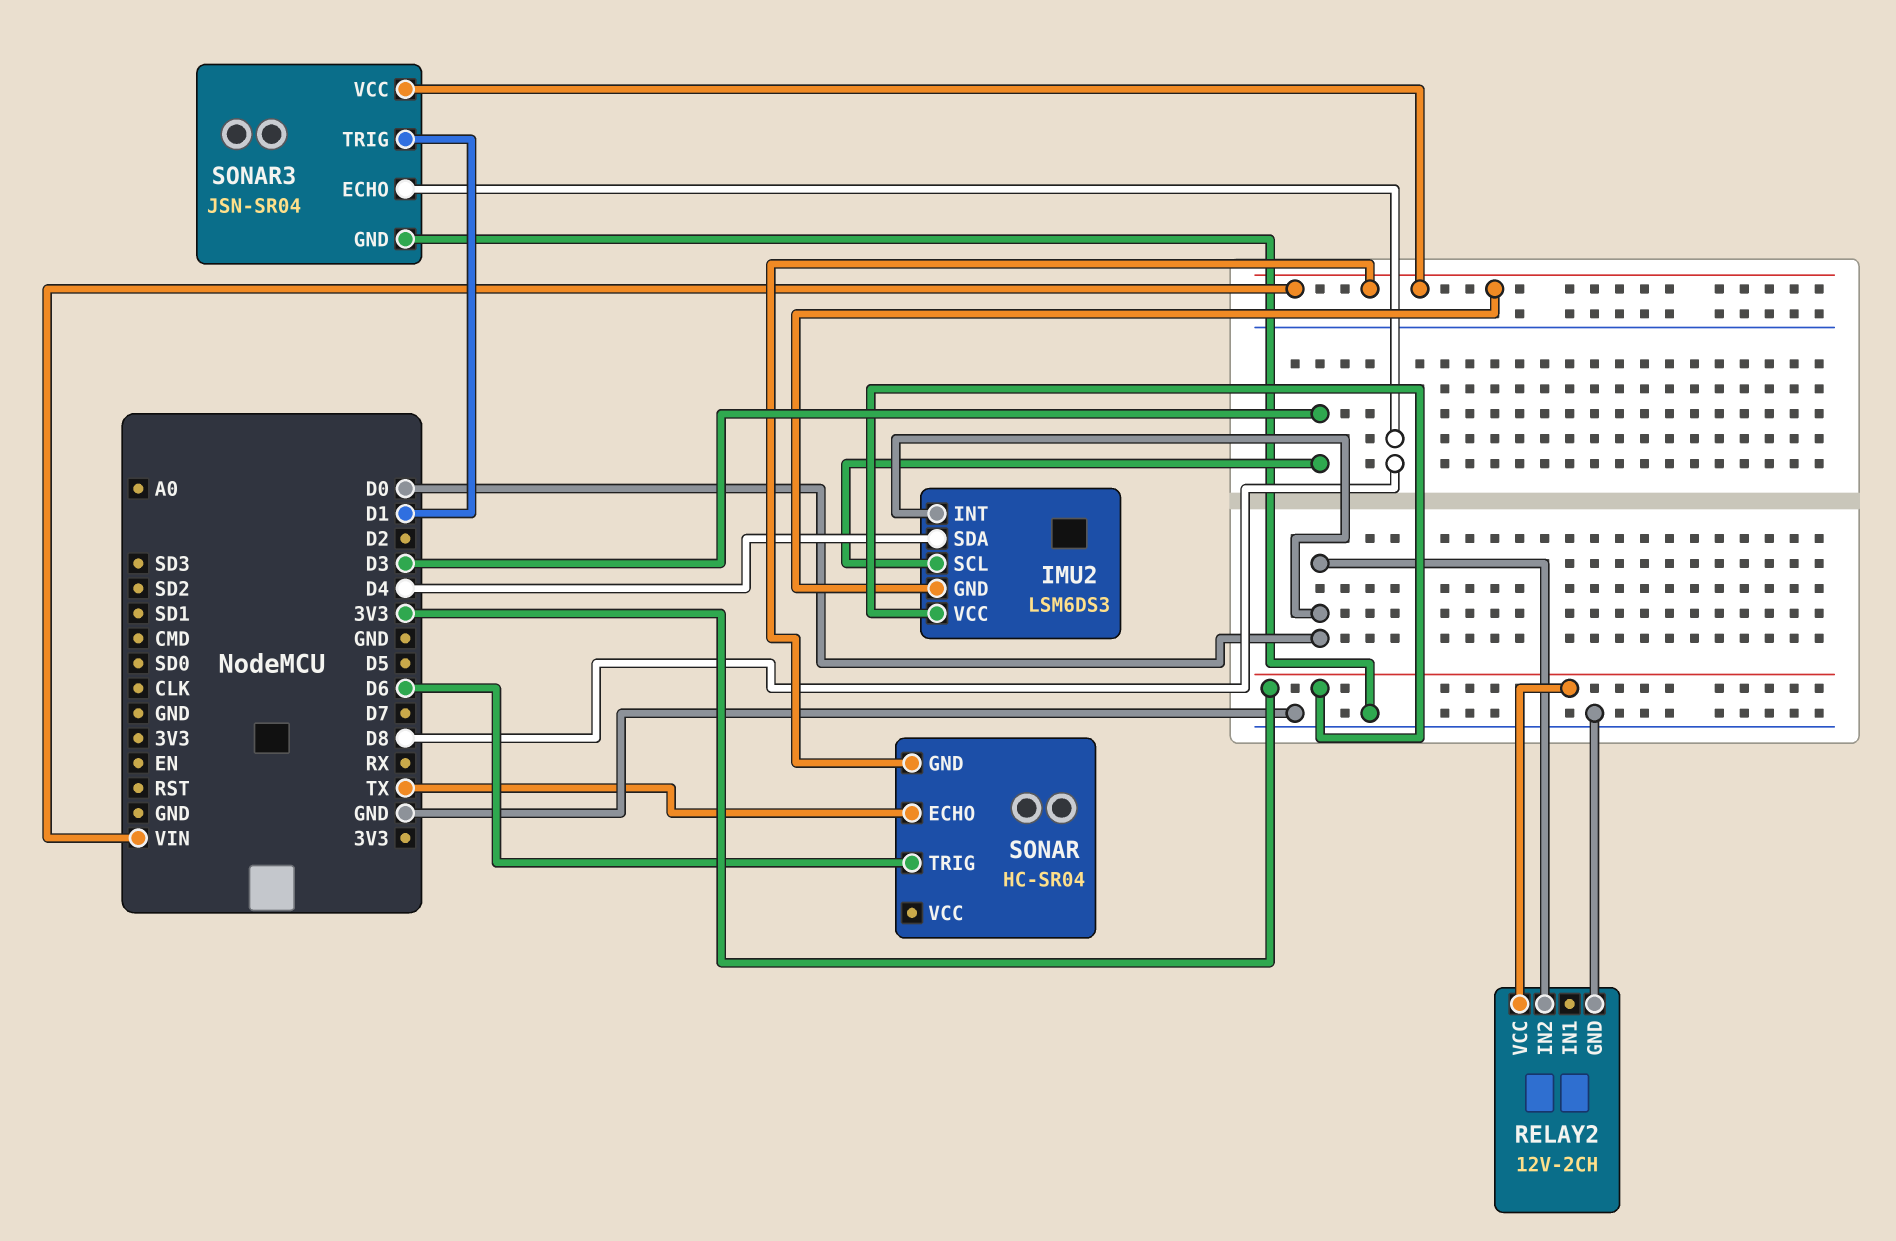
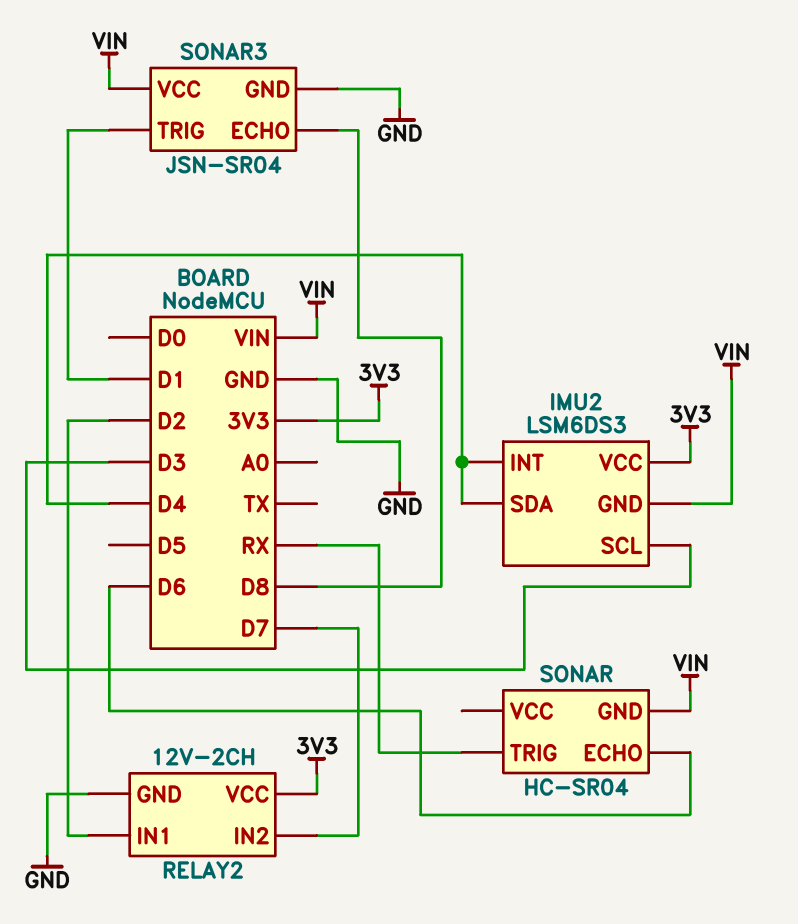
IMU2 pin INT: D0 -> D4
RELAY2 pin IN1: none -> D2
RELAY2 pin IN2: D0 -> D7
SONAR pin ECHO: TX -> D6
SONAR pin TRIG: D6 -> RX

